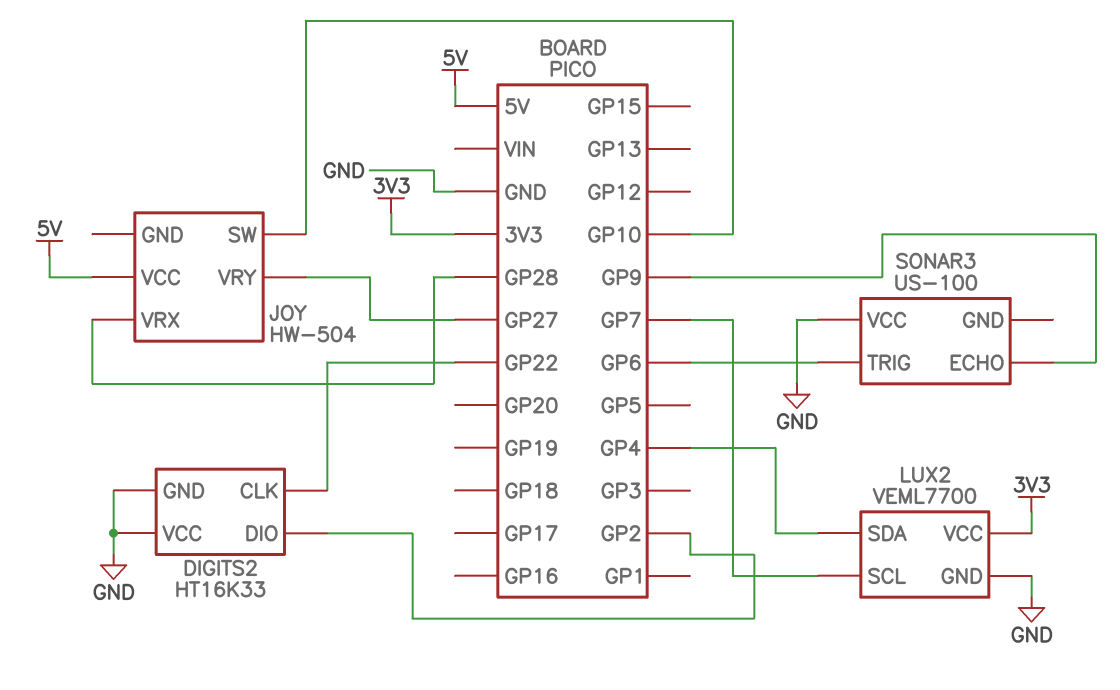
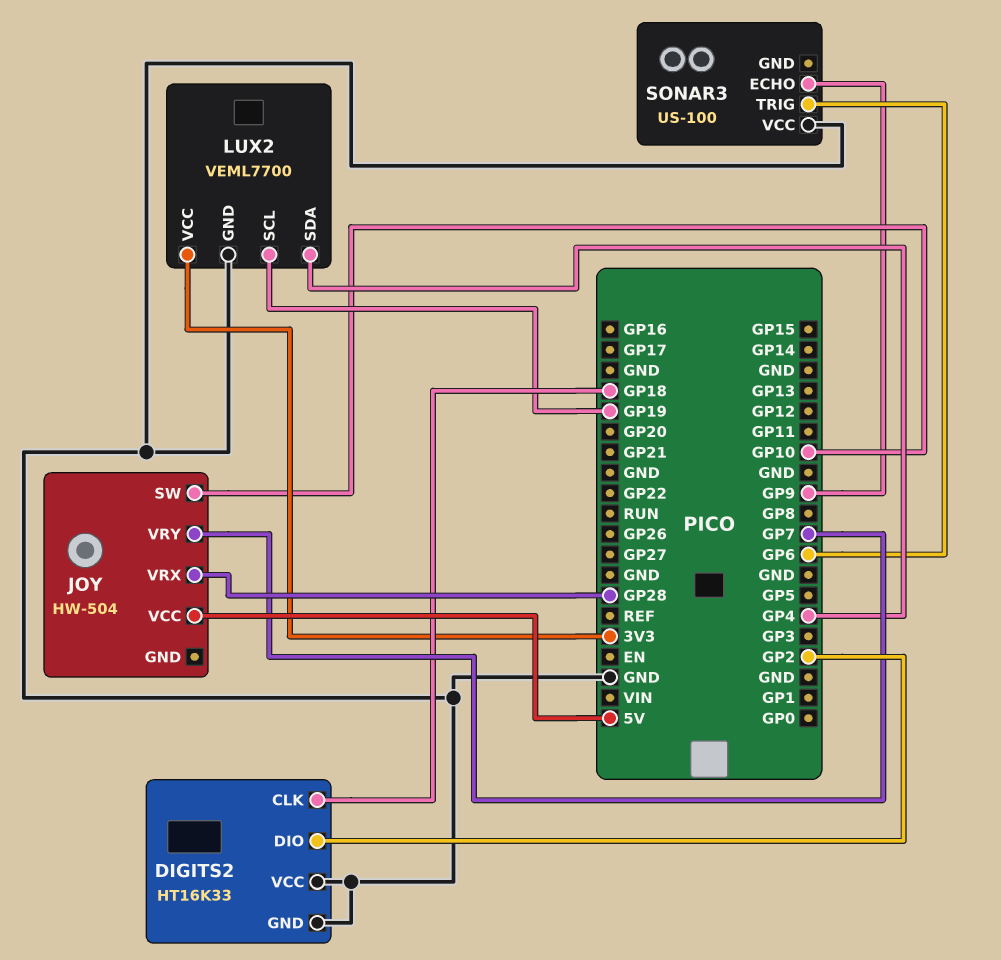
DIGITS2 pin CLK: GP22 -> GP18
JOY pin VRY: GP27 -> GP7
LUX2 pin SCL: GP7 -> GP19

